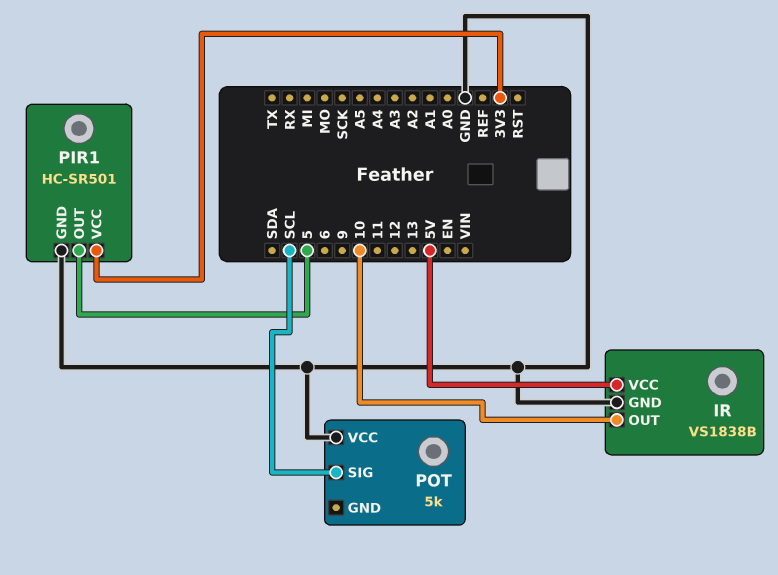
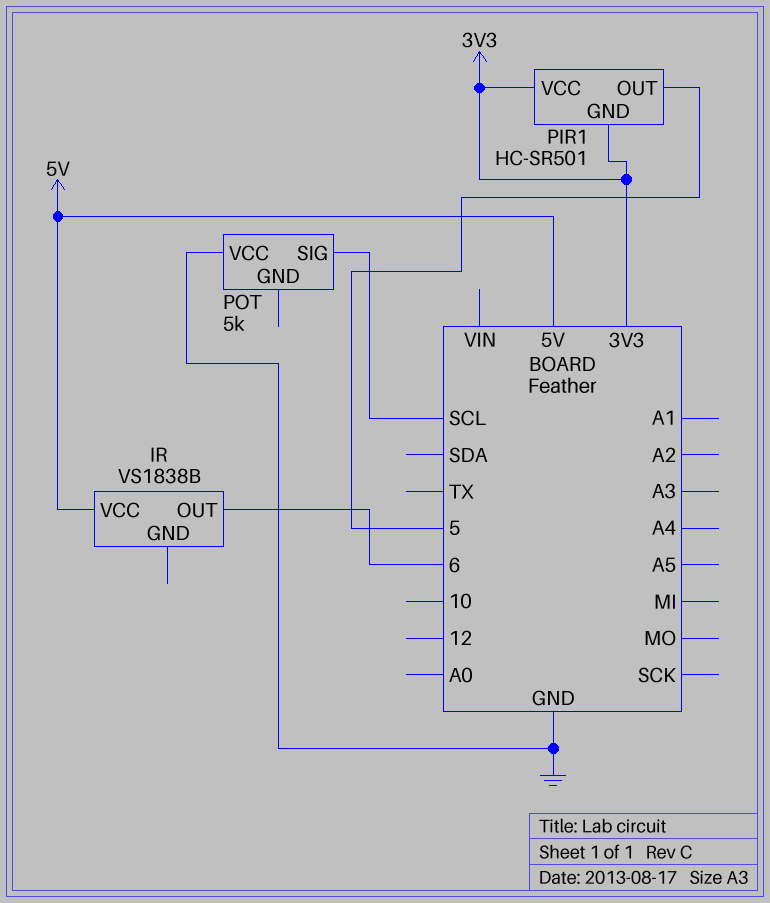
IR pin GND: GND -> none
IR pin OUT: 10 -> 6
PIR1 pin GND: GND -> 3V3

